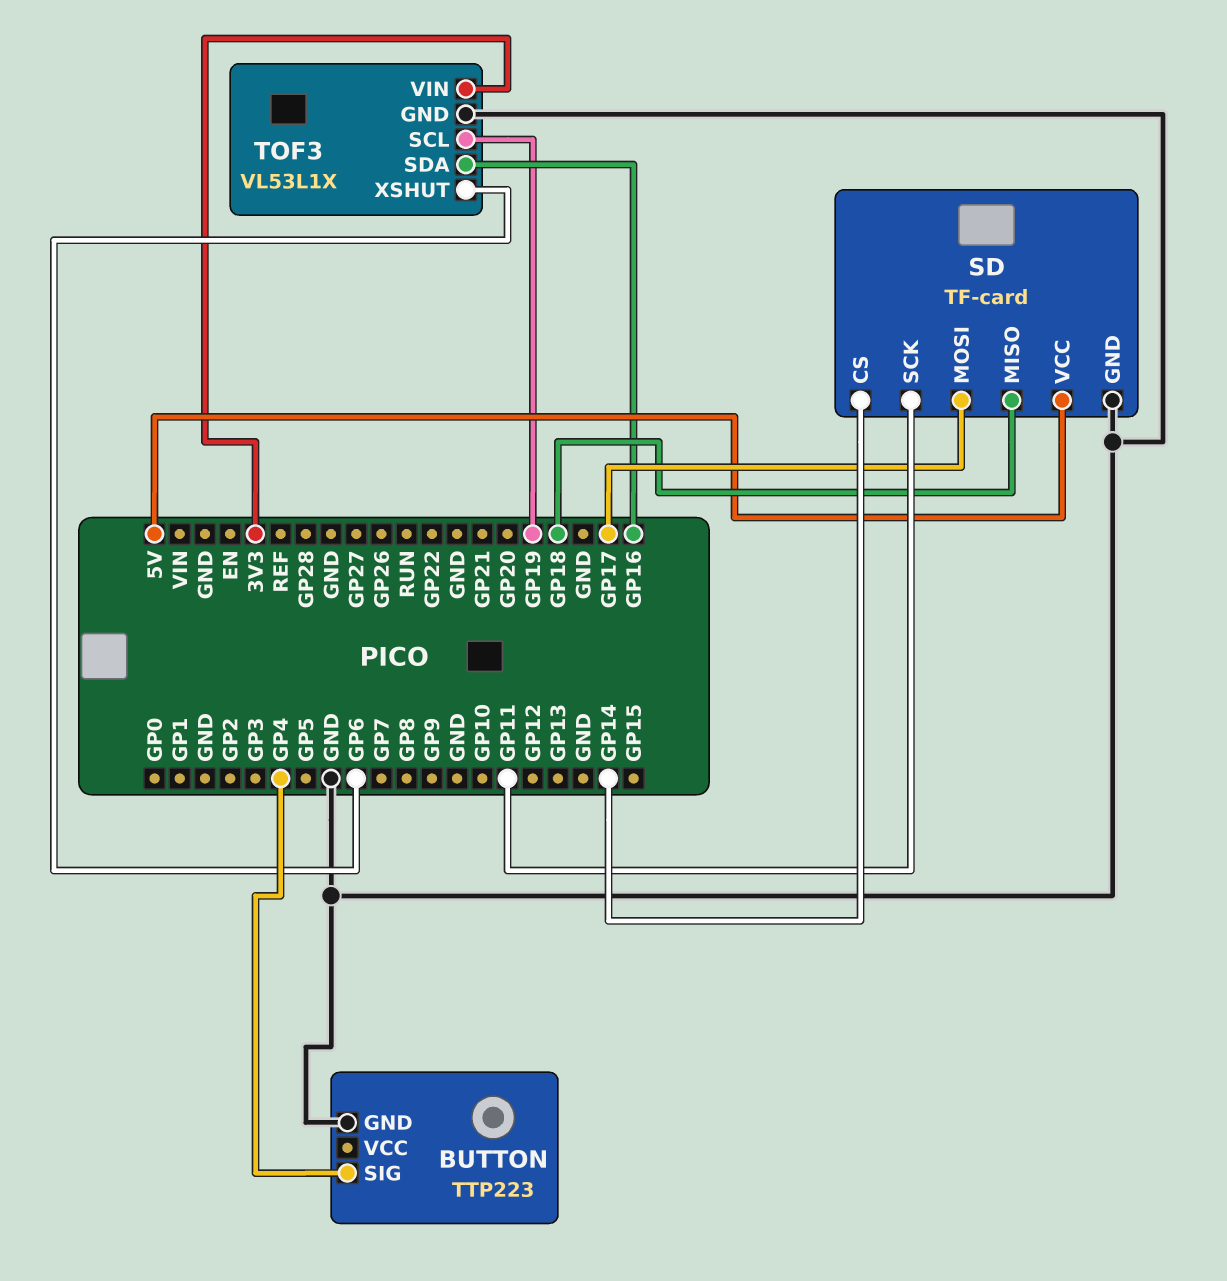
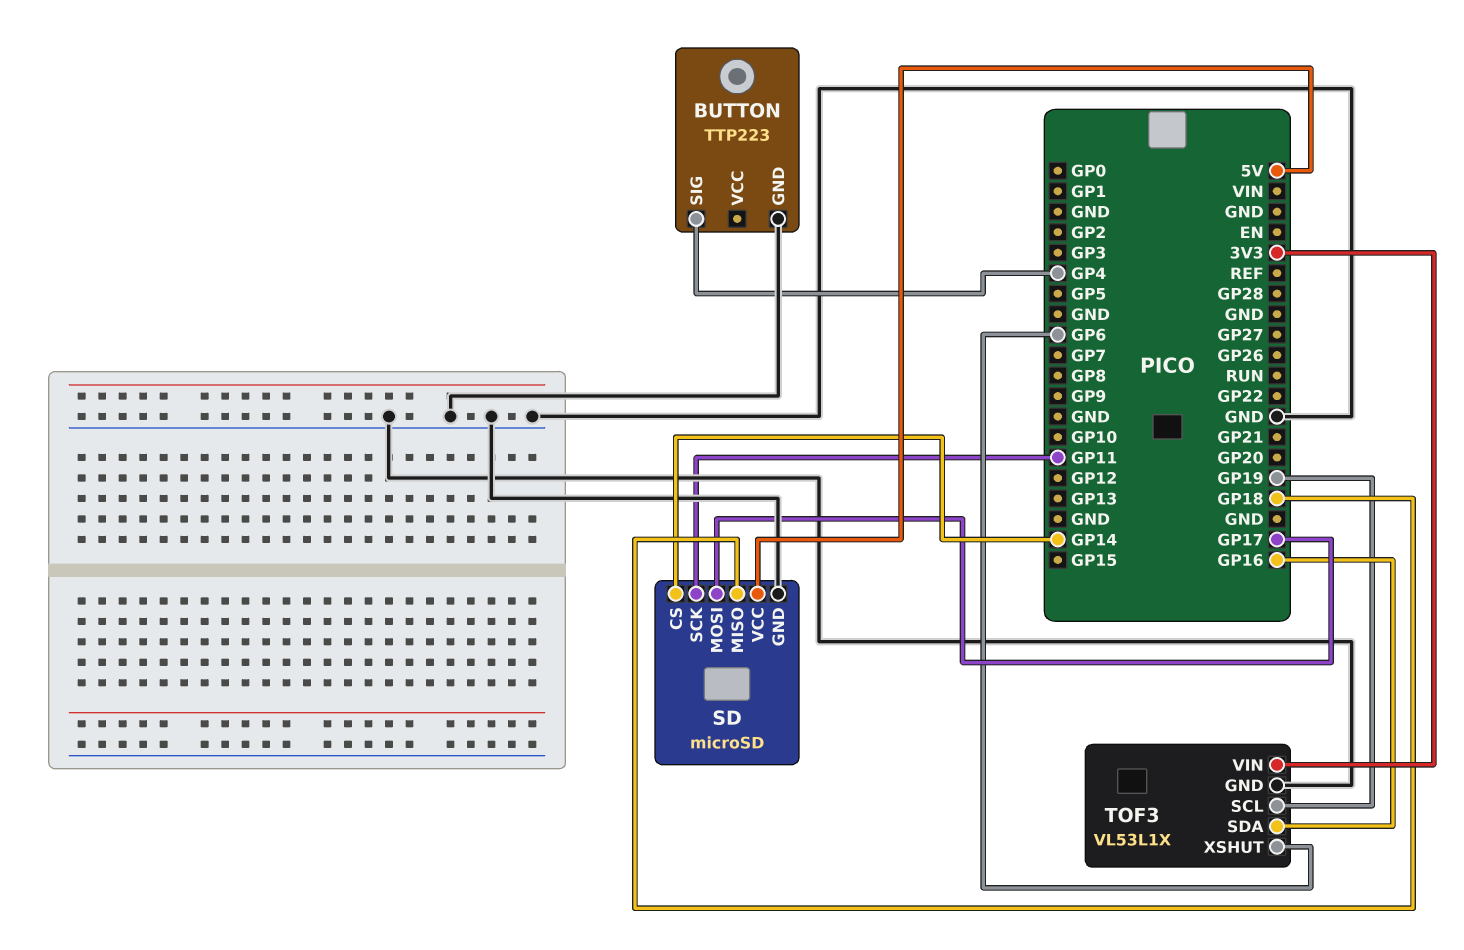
SD: TF-card -> microSD

